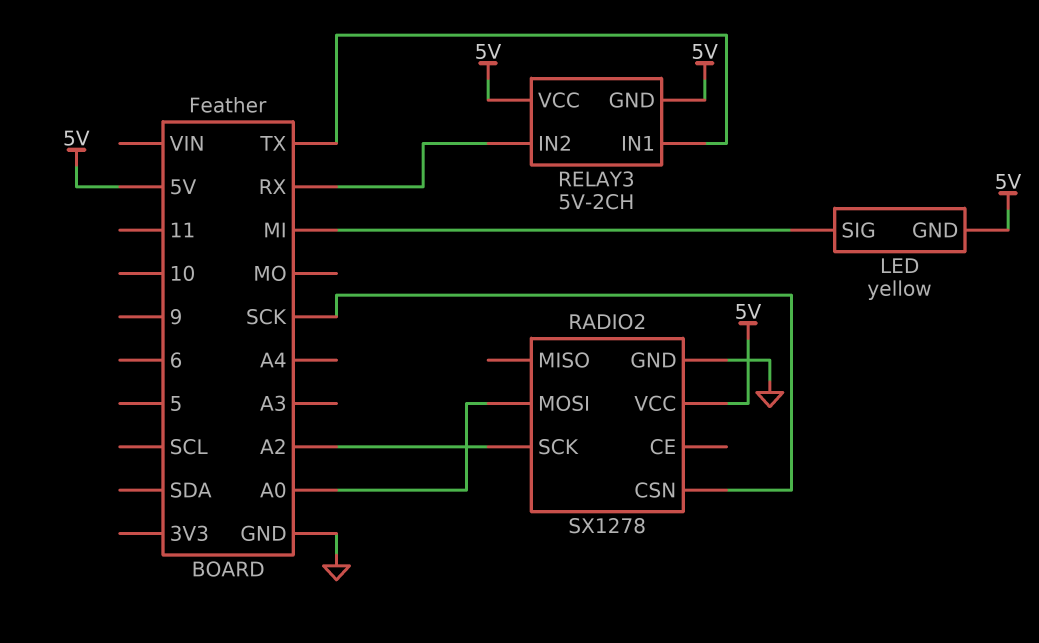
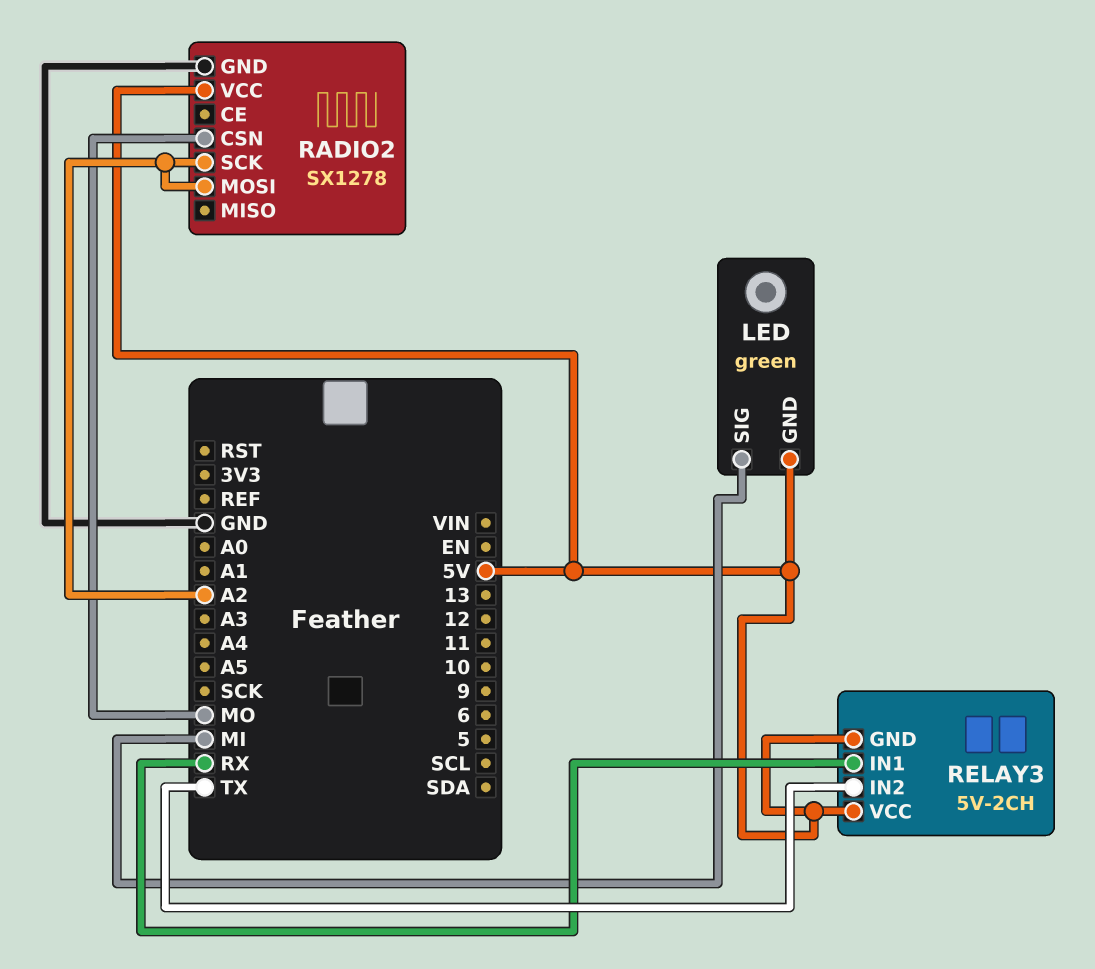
LED: yellow -> green
RADIO2 pin CSN: SCK -> MO
RADIO2 pin MOSI: A0 -> A2
RELAY3 pin IN1: TX -> RX
RELAY3 pin IN2: RX -> TX

